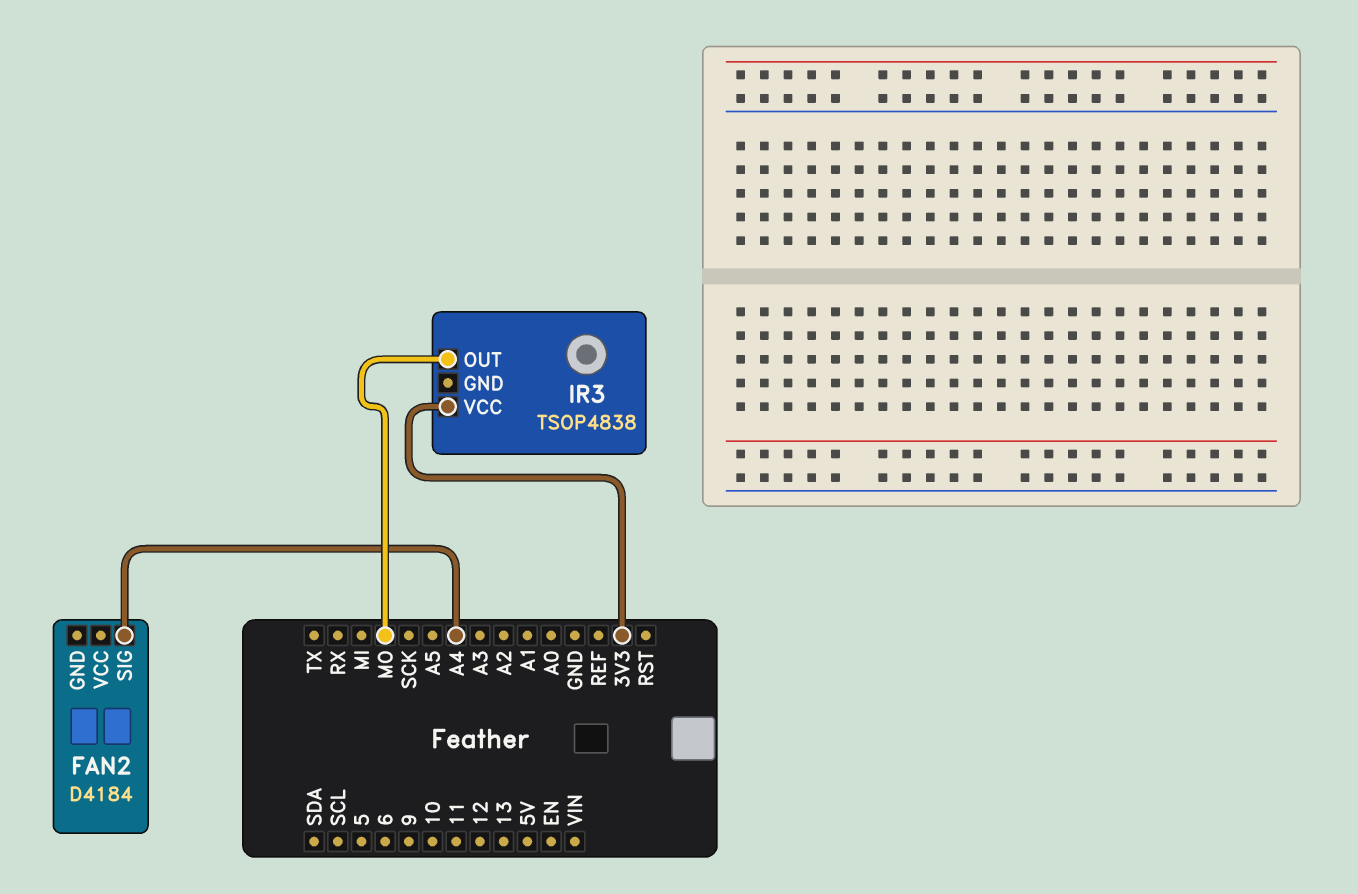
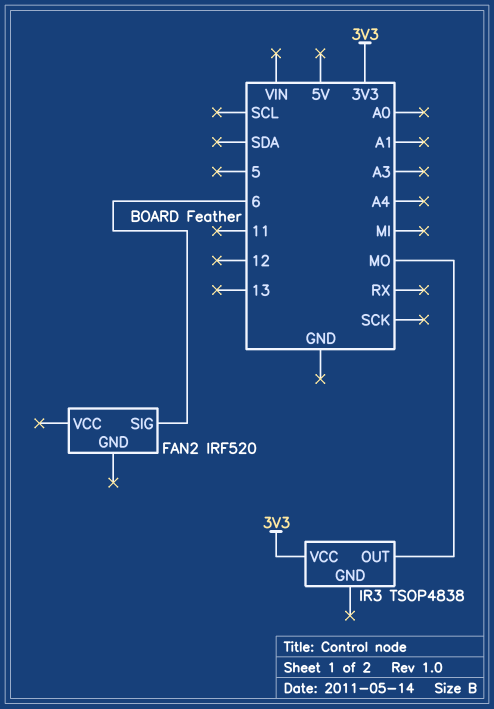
FAN2: D4184 -> IRF520
FAN2 pin SIG: A4 -> 6

